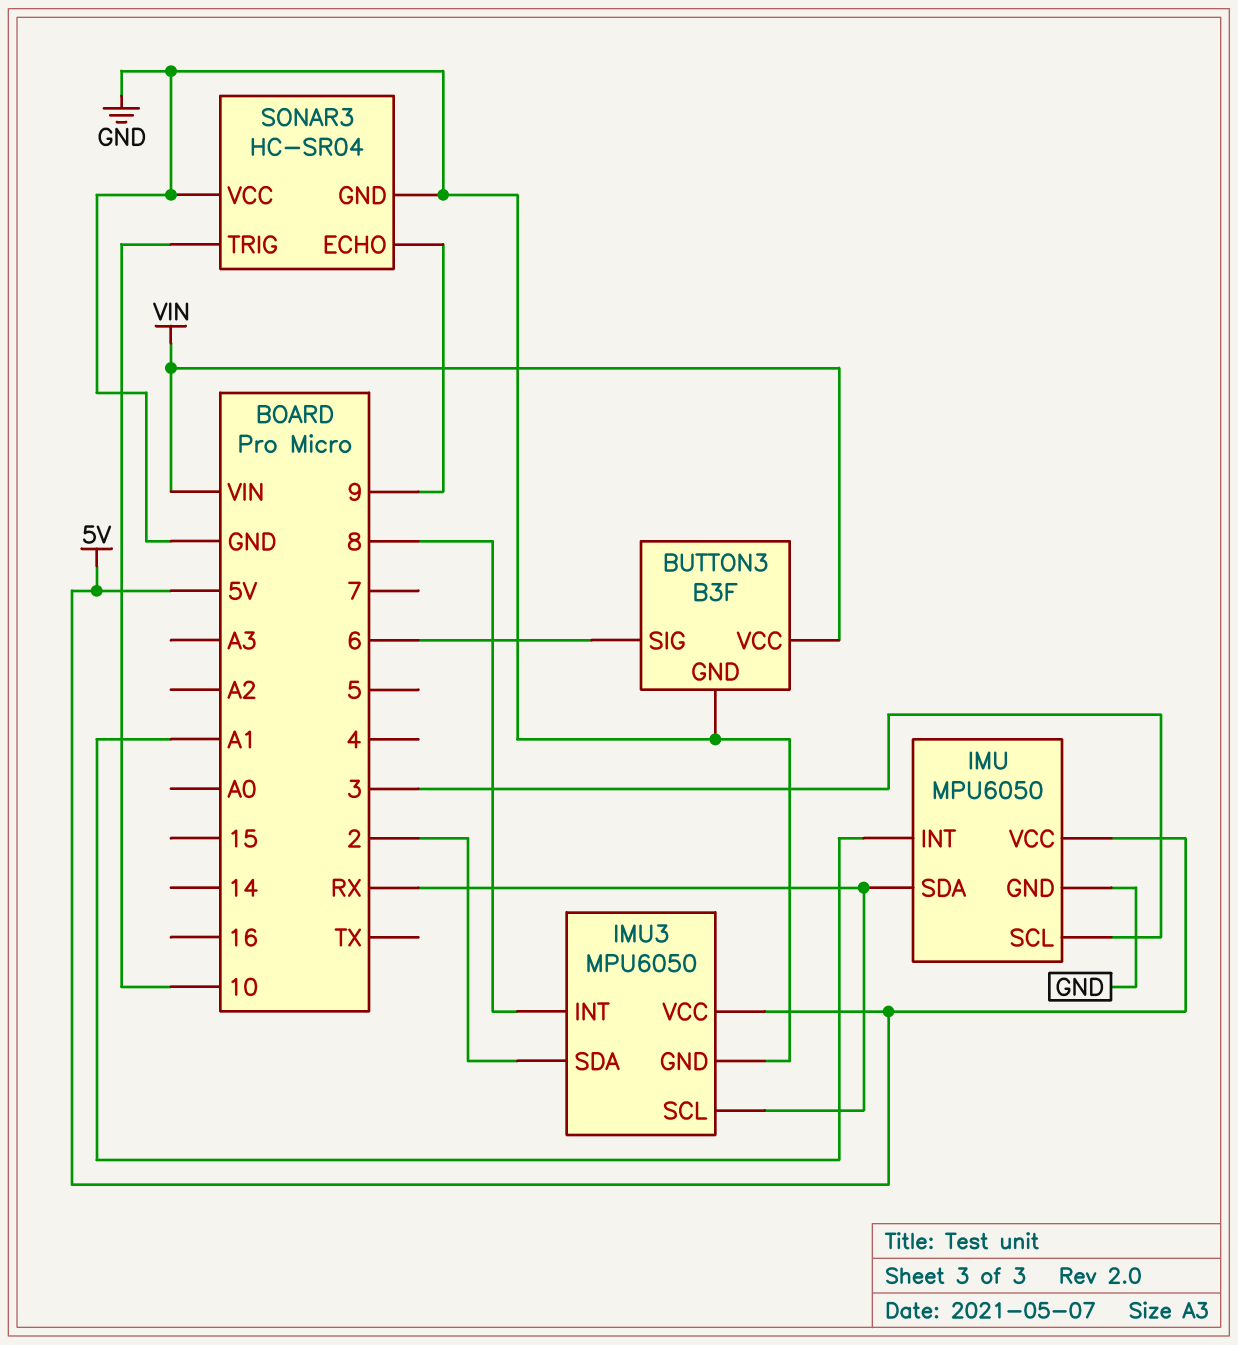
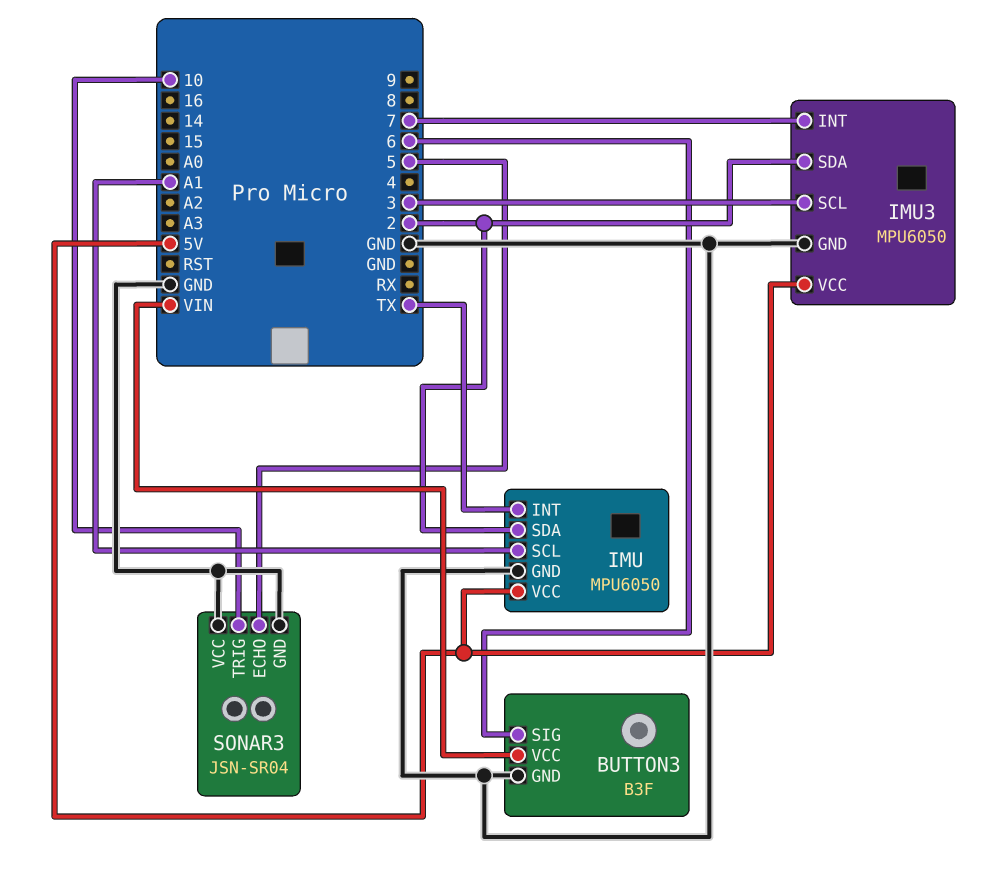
IMU pin INT: A1 -> TX
IMU pin SCL: 3 -> A1
IMU pin SDA: RX -> 2
IMU3 pin INT: 8 -> 7
IMU3 pin SCL: RX -> 3
SONAR3: HC-SR04 -> JSN-SR04
SONAR3 pin ECHO: 9 -> 5

